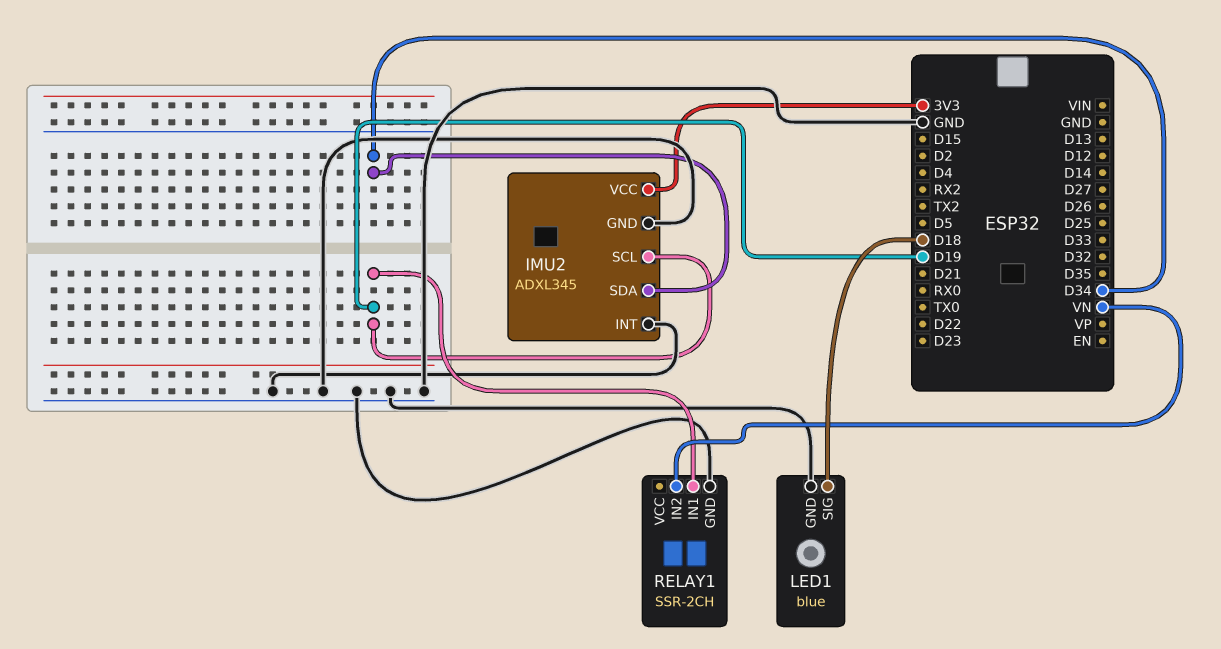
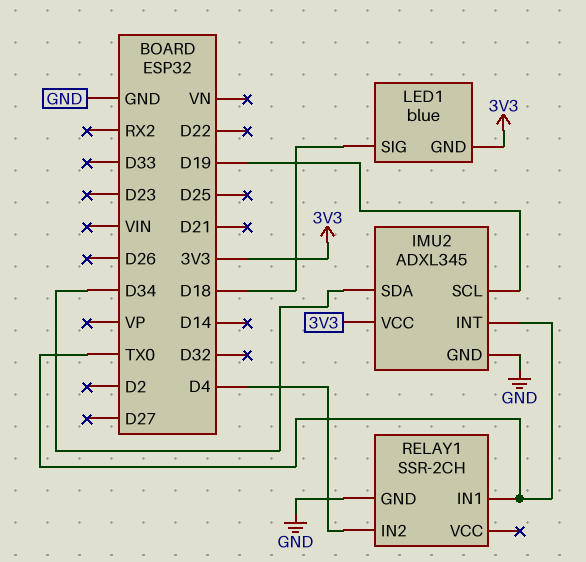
IMU2 pin INT: GND -> TX0
LED1 pin GND: GND -> 3V3
RELAY1 pin IN1: D19 -> TX0
RELAY1 pin IN2: VN -> D4

